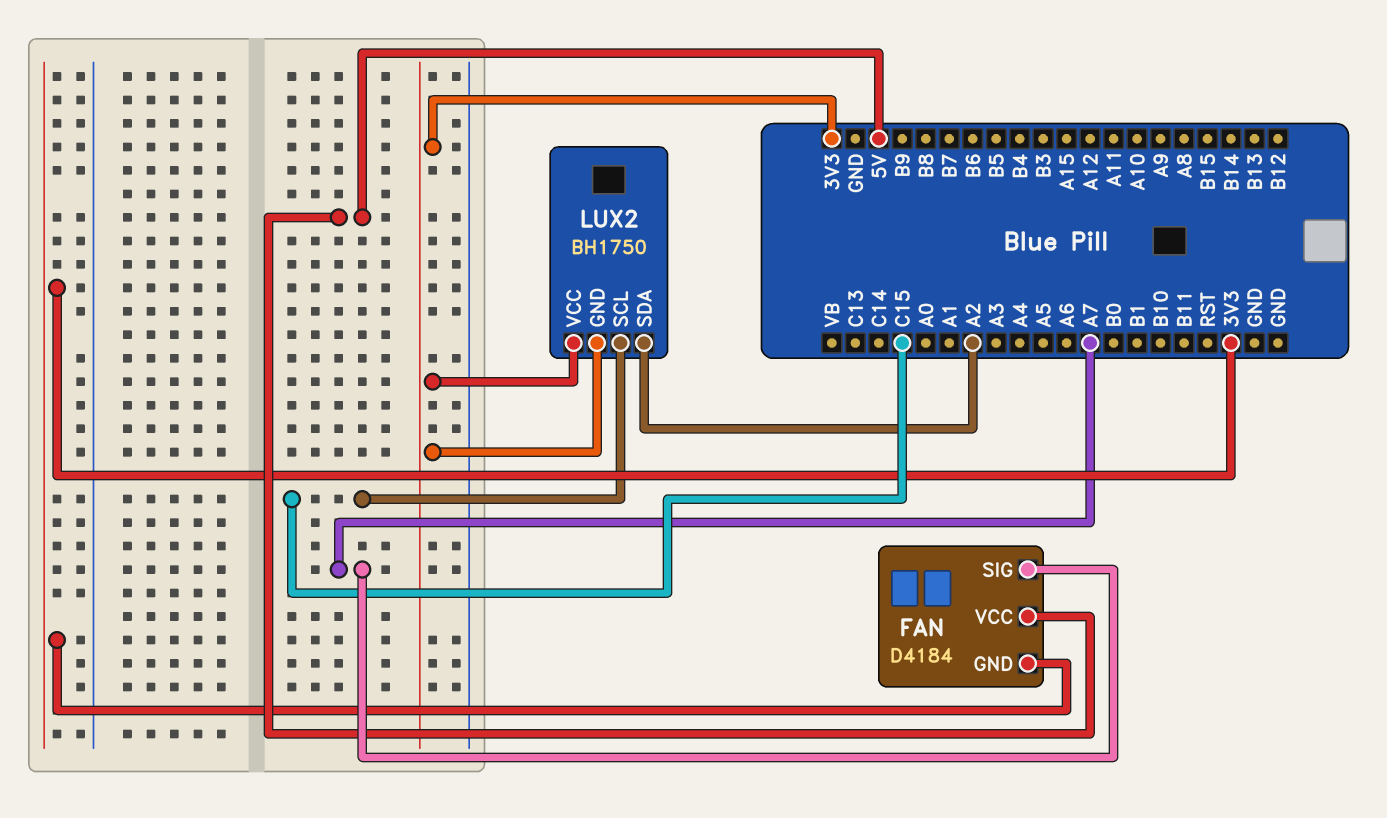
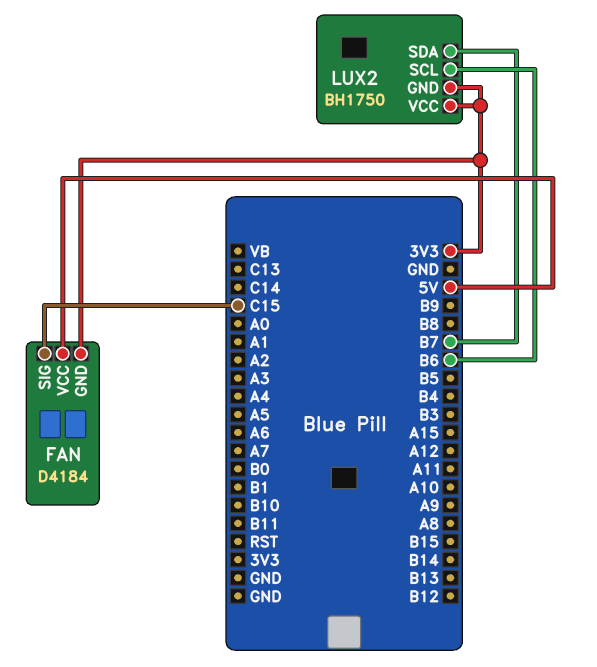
FAN pin SIG: A7 -> C15
LUX2 pin SCL: C15 -> B6
LUX2 pin SDA: A2 -> B7

